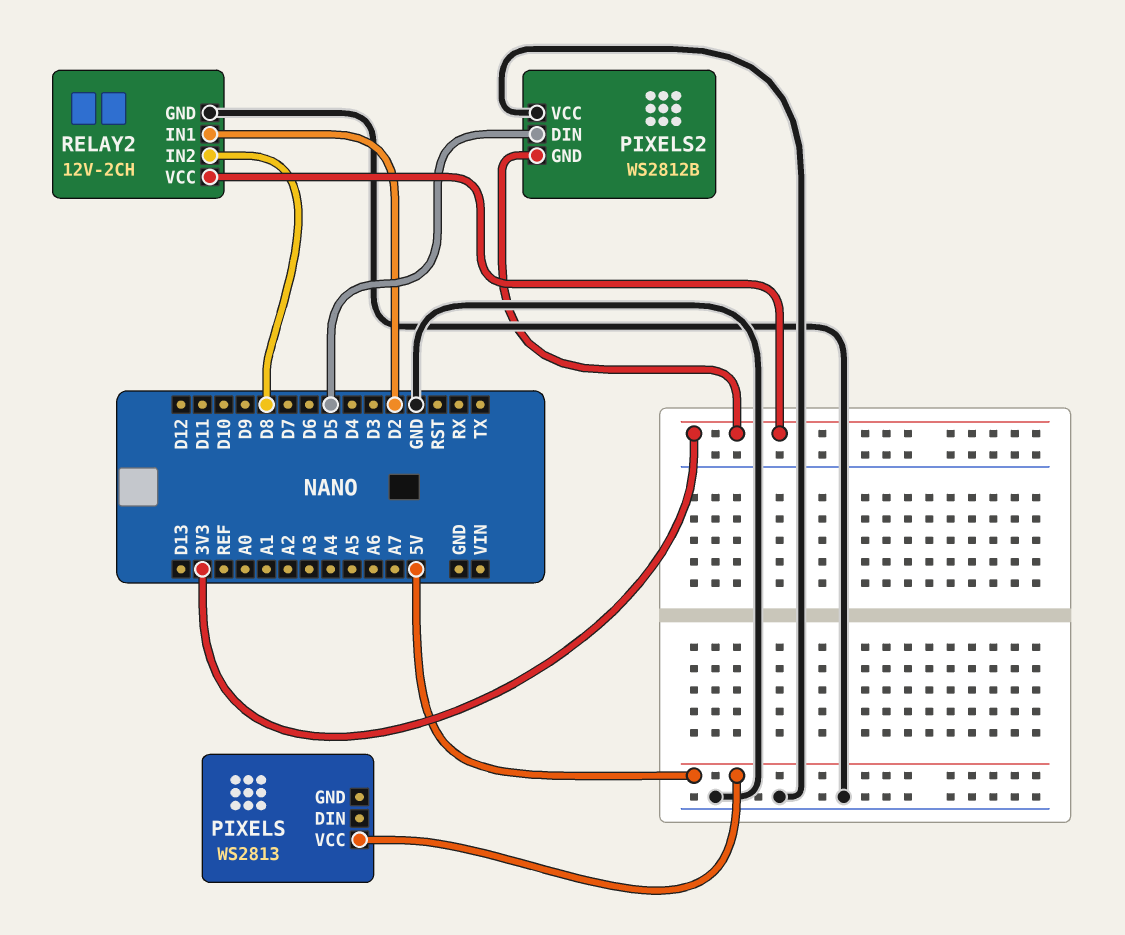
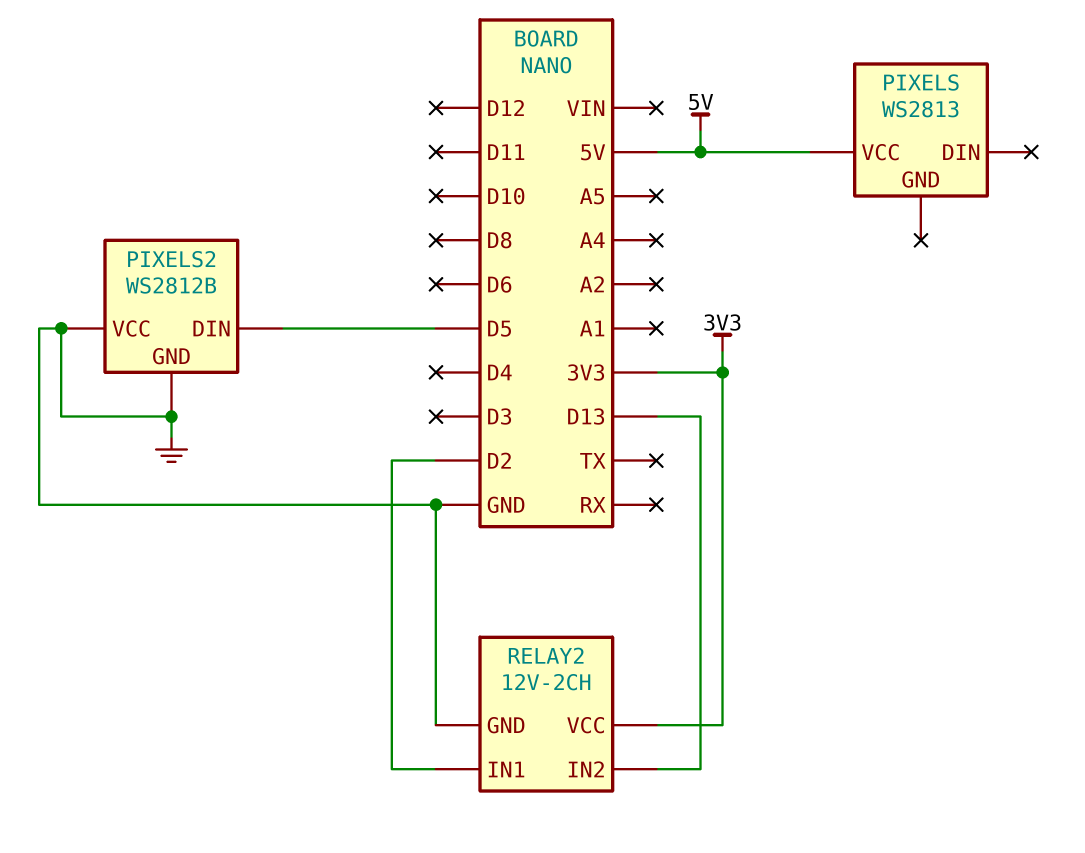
PIXELS2 pin GND: 3V3 -> GND
RELAY2 pin IN2: D8 -> D13

